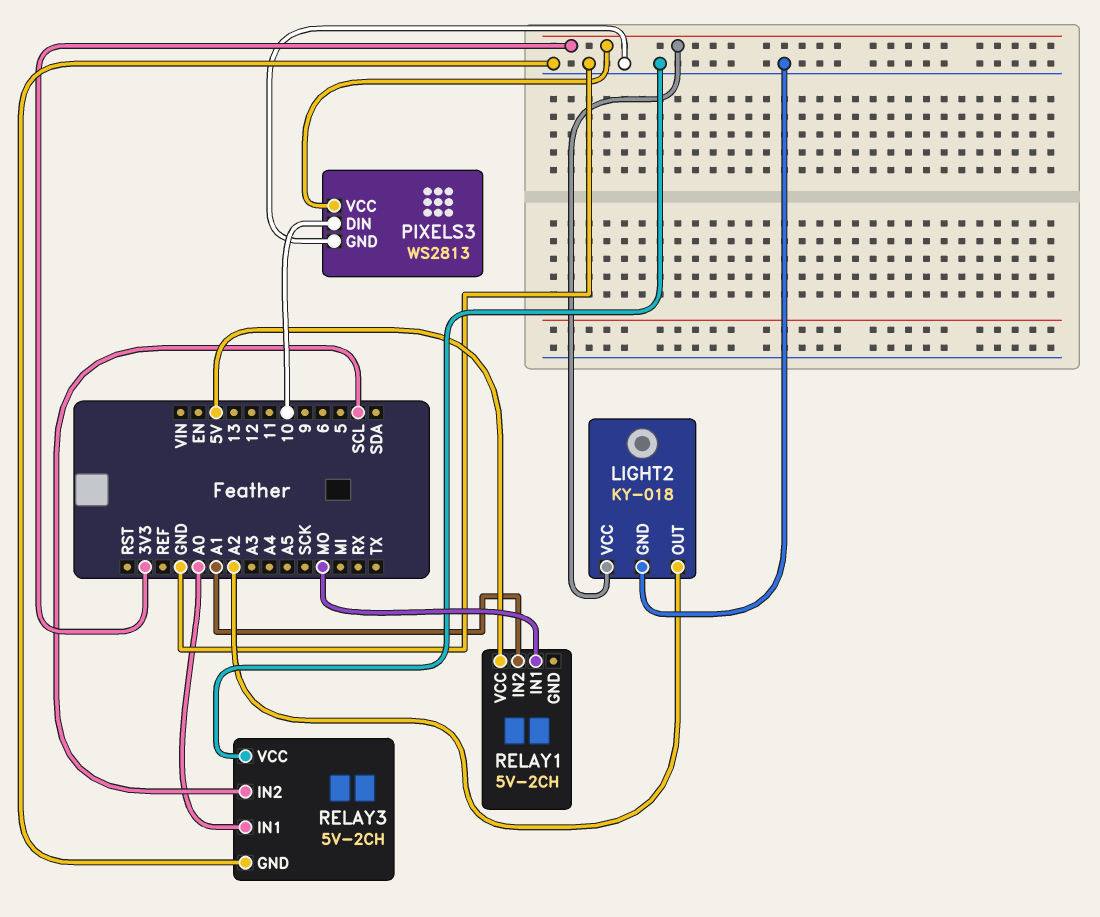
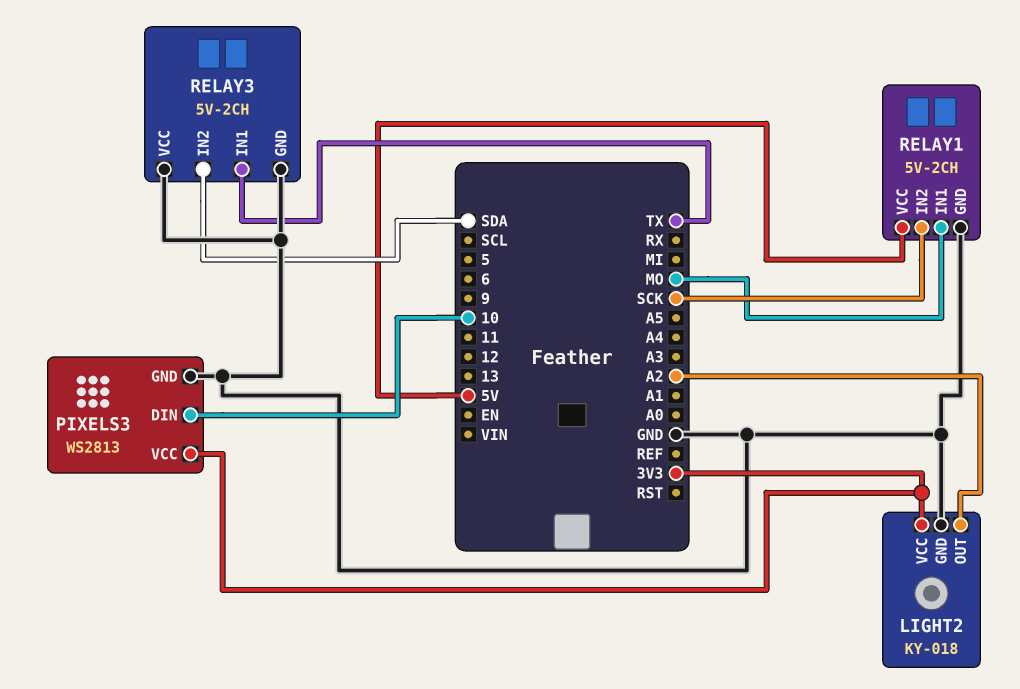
RELAY1 pin GND: none -> GND
RELAY1 pin IN2: A1 -> SCK
RELAY3 pin IN1: A0 -> TX
RELAY3 pin IN2: SCL -> SDA

